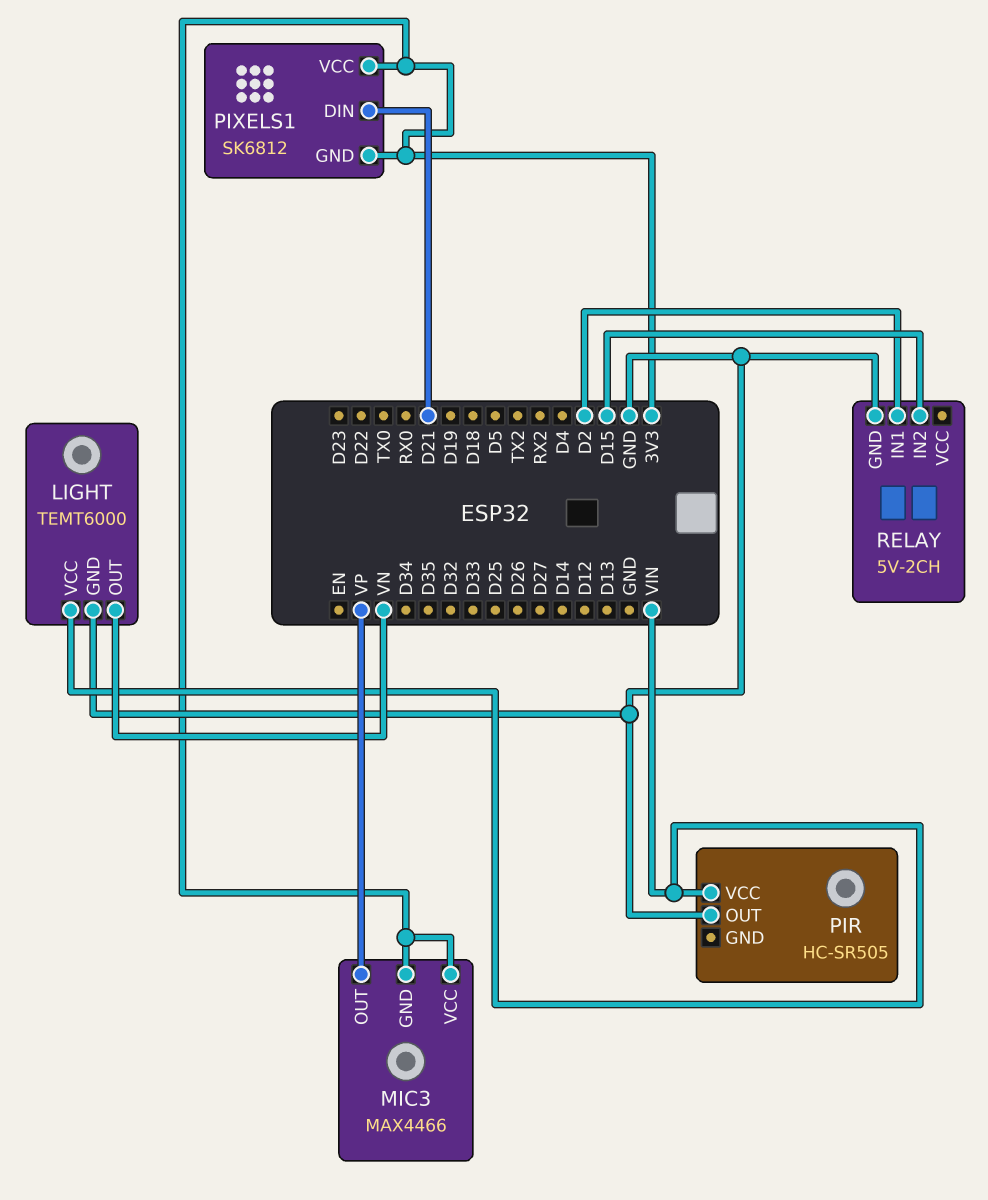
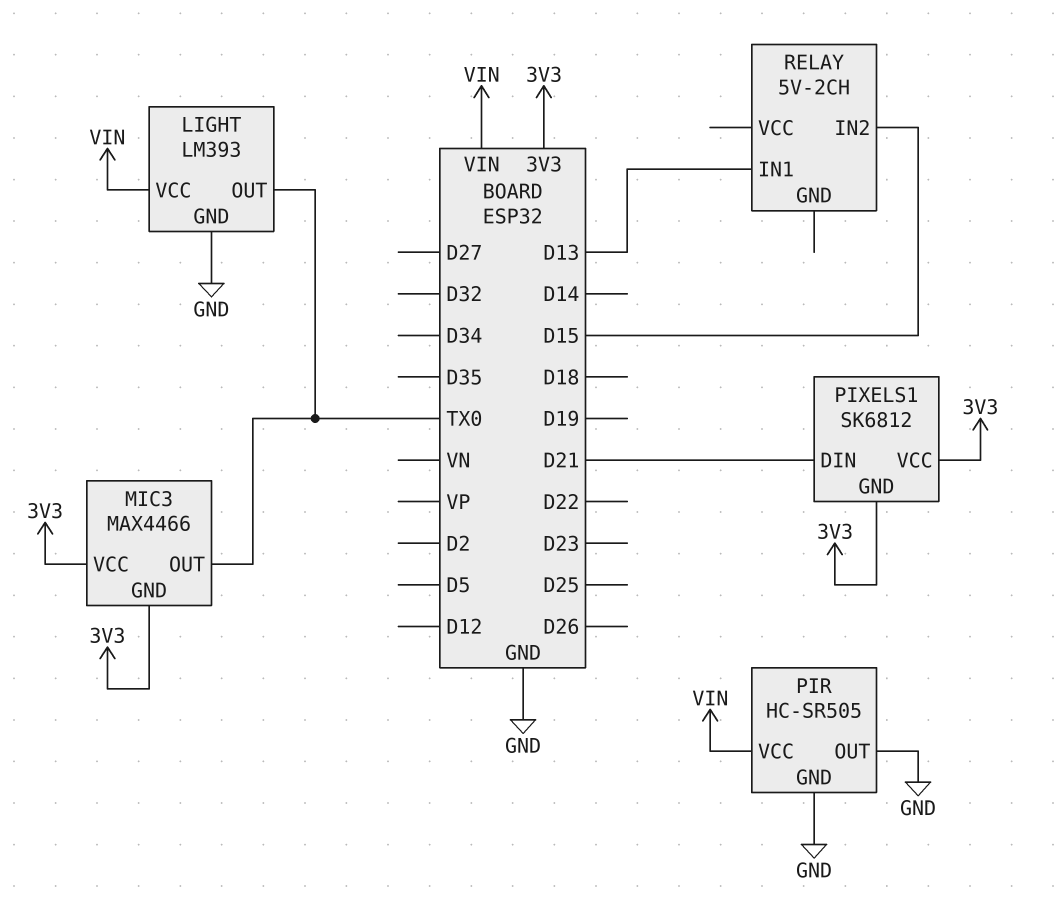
LIGHT: TEMT6000 -> LM393
LIGHT pin OUT: VN -> TX0
MIC3 pin OUT: VP -> TX0
PIR pin GND: none -> GND
RELAY pin GND: GND -> none
RELAY pin IN1: D2 -> D13

